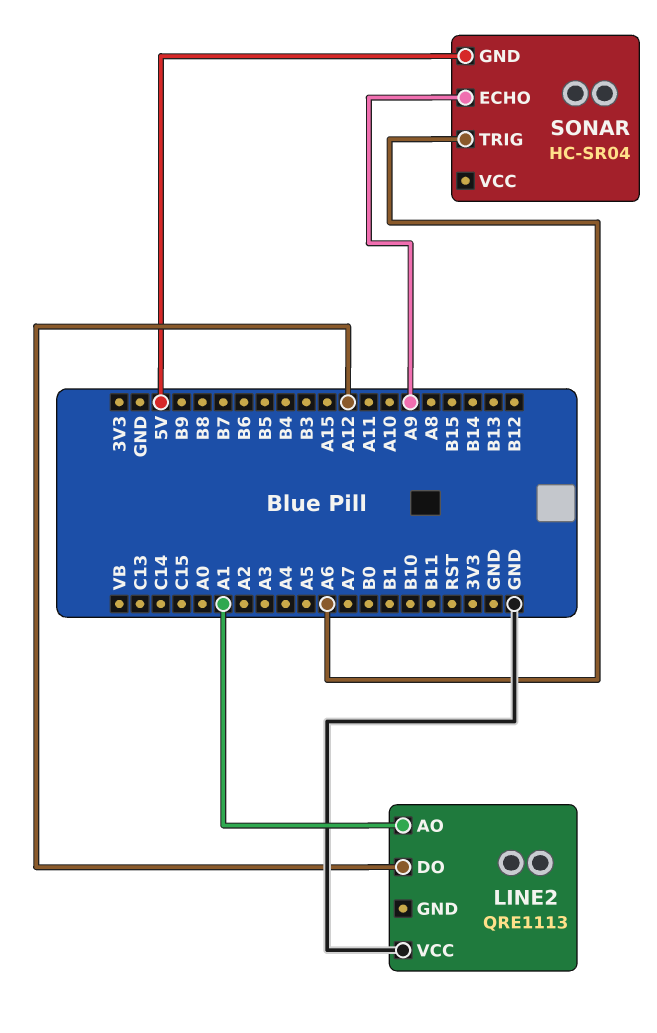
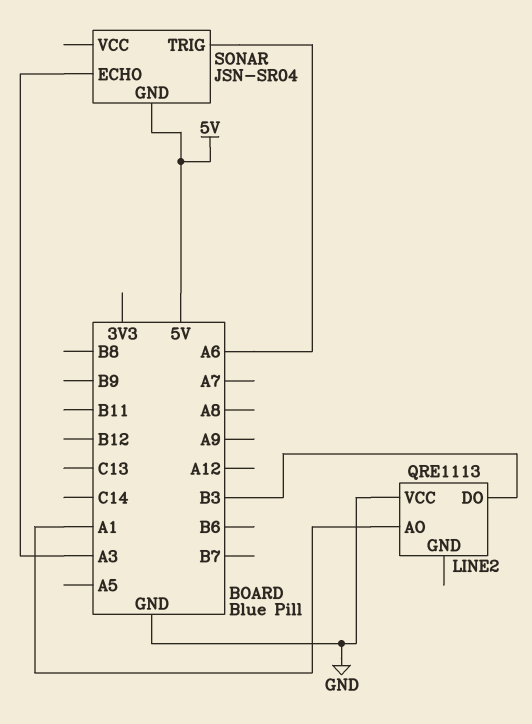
LINE2 pin DO: A12 -> B3
SONAR: HC-SR04 -> JSN-SR04
SONAR pin ECHO: A9 -> A3

